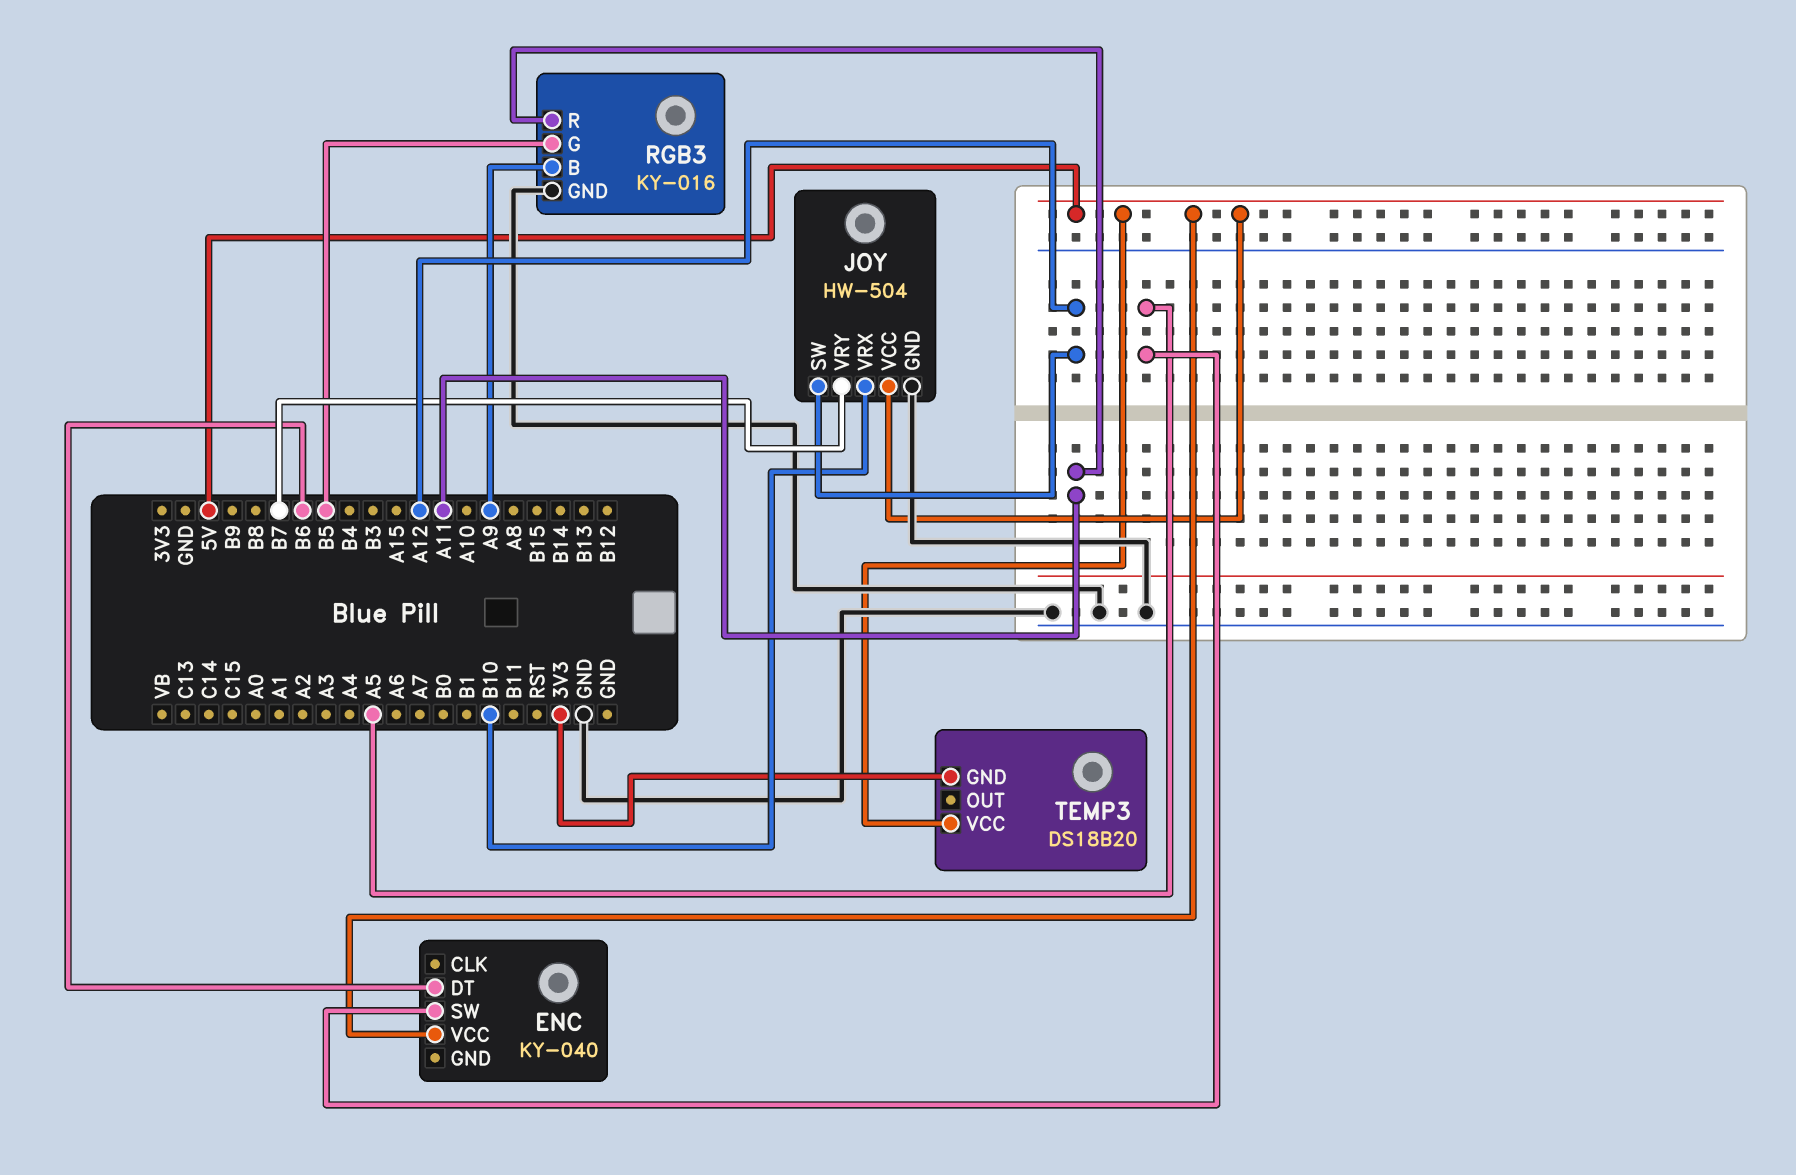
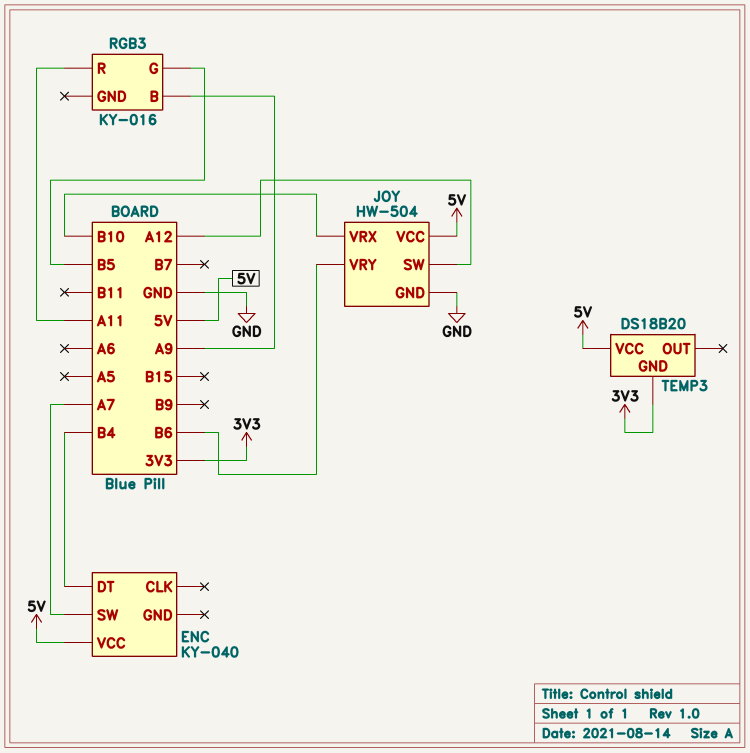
ENC pin DT: B6 -> B4
ENC pin SW: A5 -> A7
JOY pin VRY: B7 -> B6
RGB3 pin GND: GND -> none

